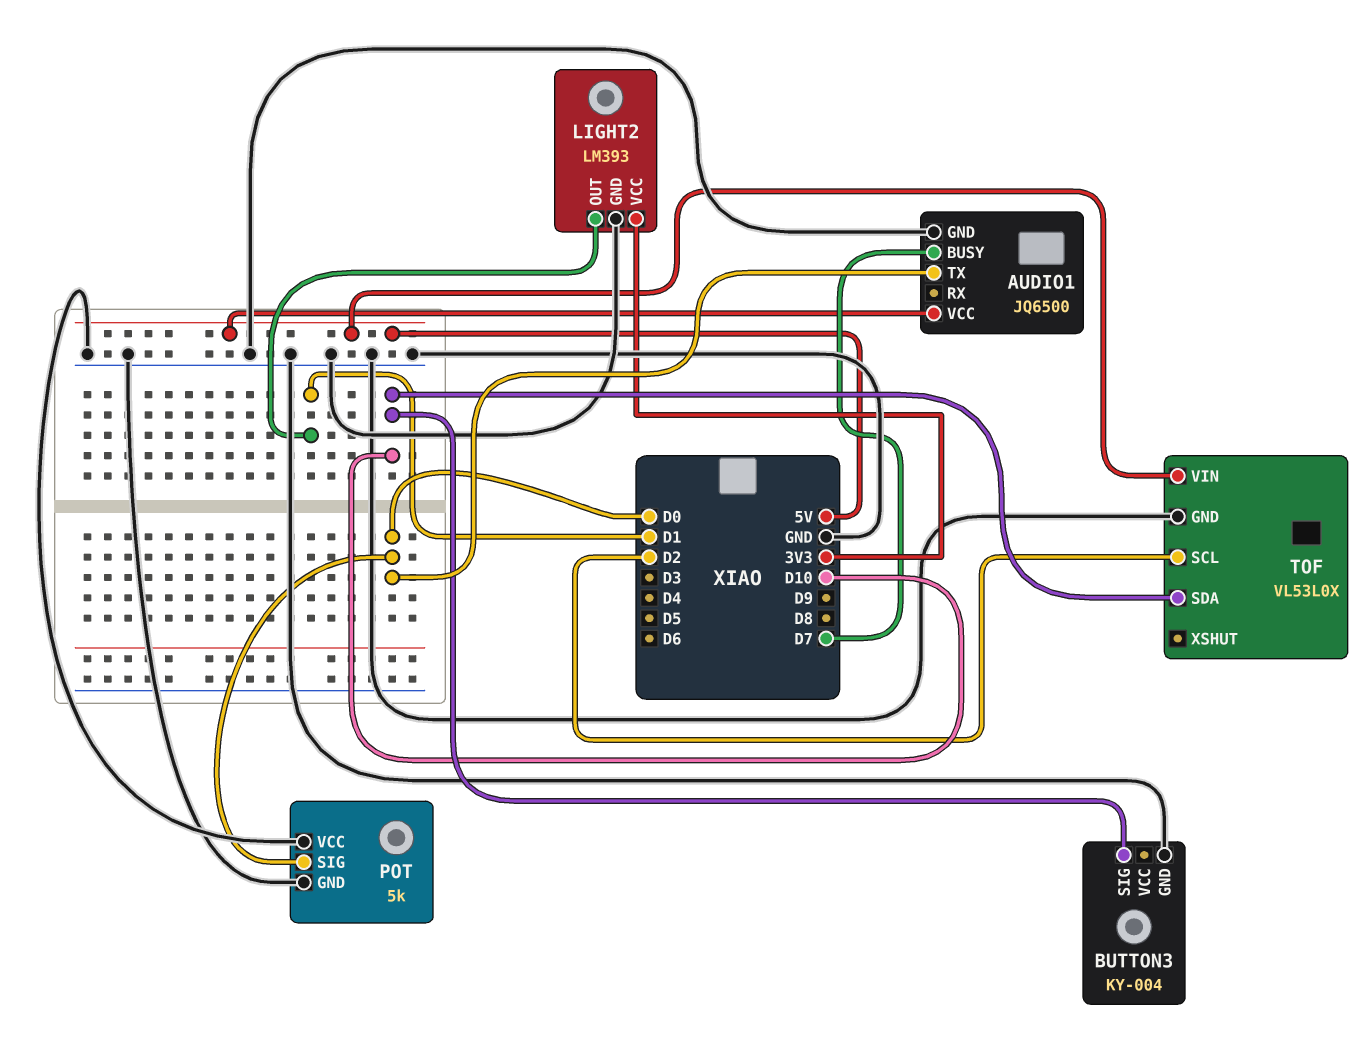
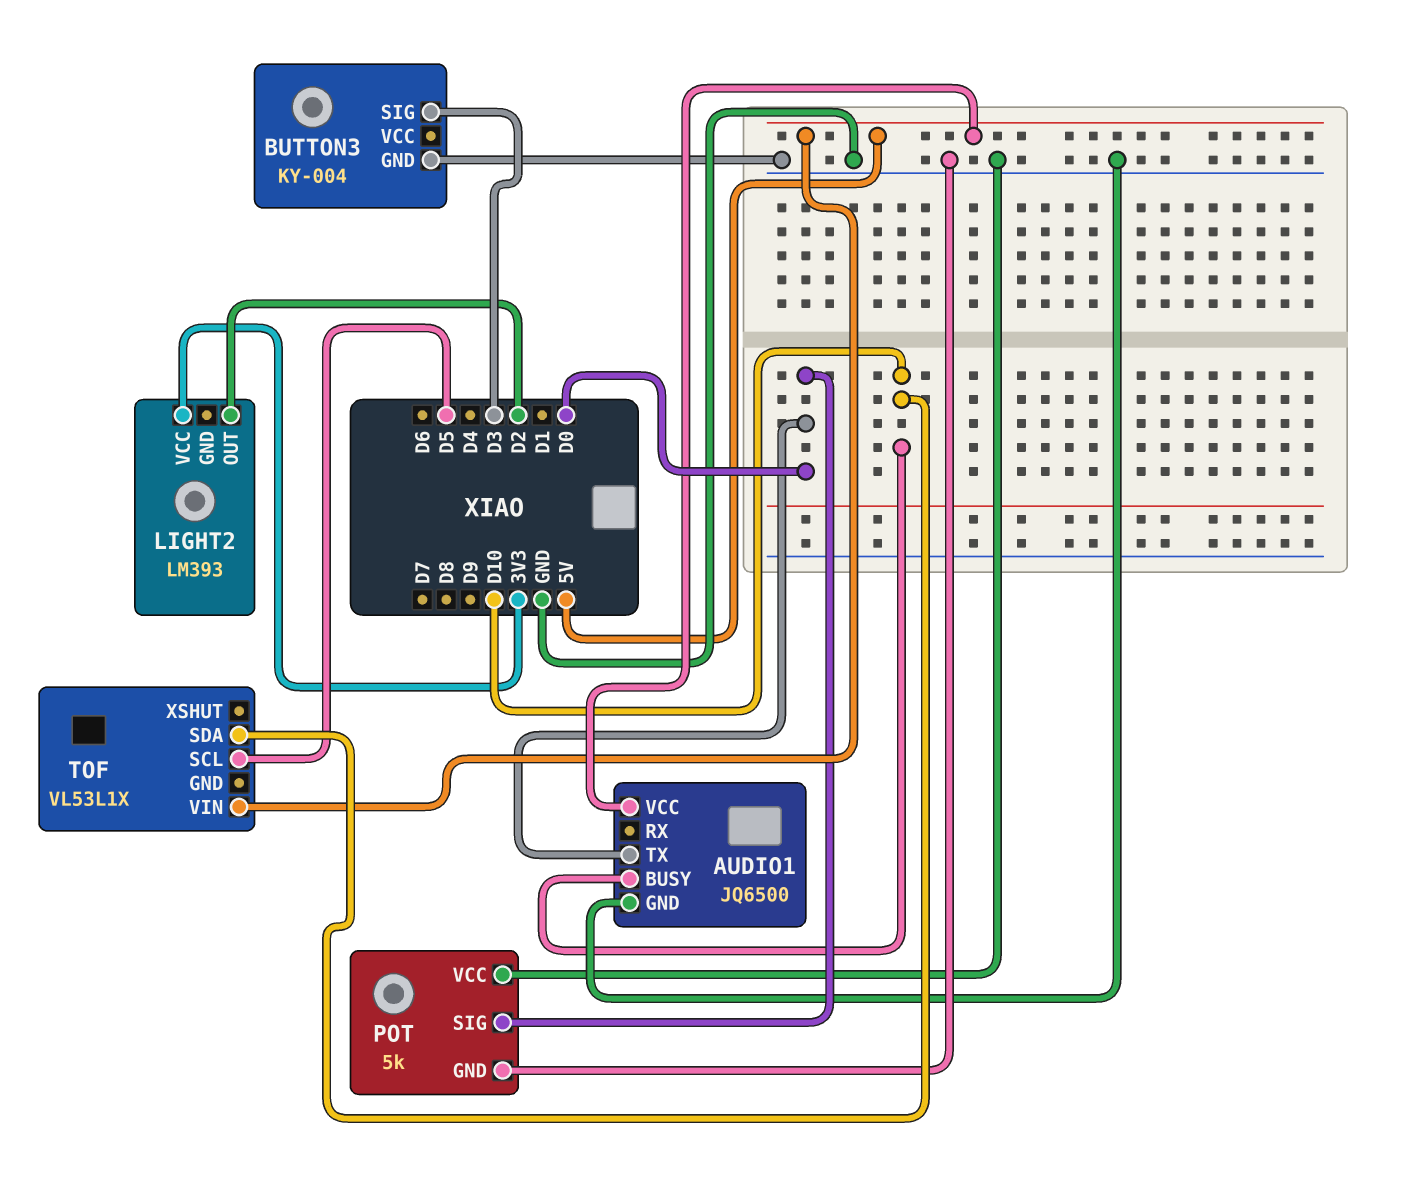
AUDIO1 pin BUSY: D7 -> D10
BUTTON3 pin SIG: D10 -> D3
LIGHT2 pin GND: GND -> none
LIGHT2 pin OUT: D1 -> D2
TOF: VL53L0X -> VL53L1X
TOF pin GND: GND -> none
TOF pin SCL: D2 -> D5

